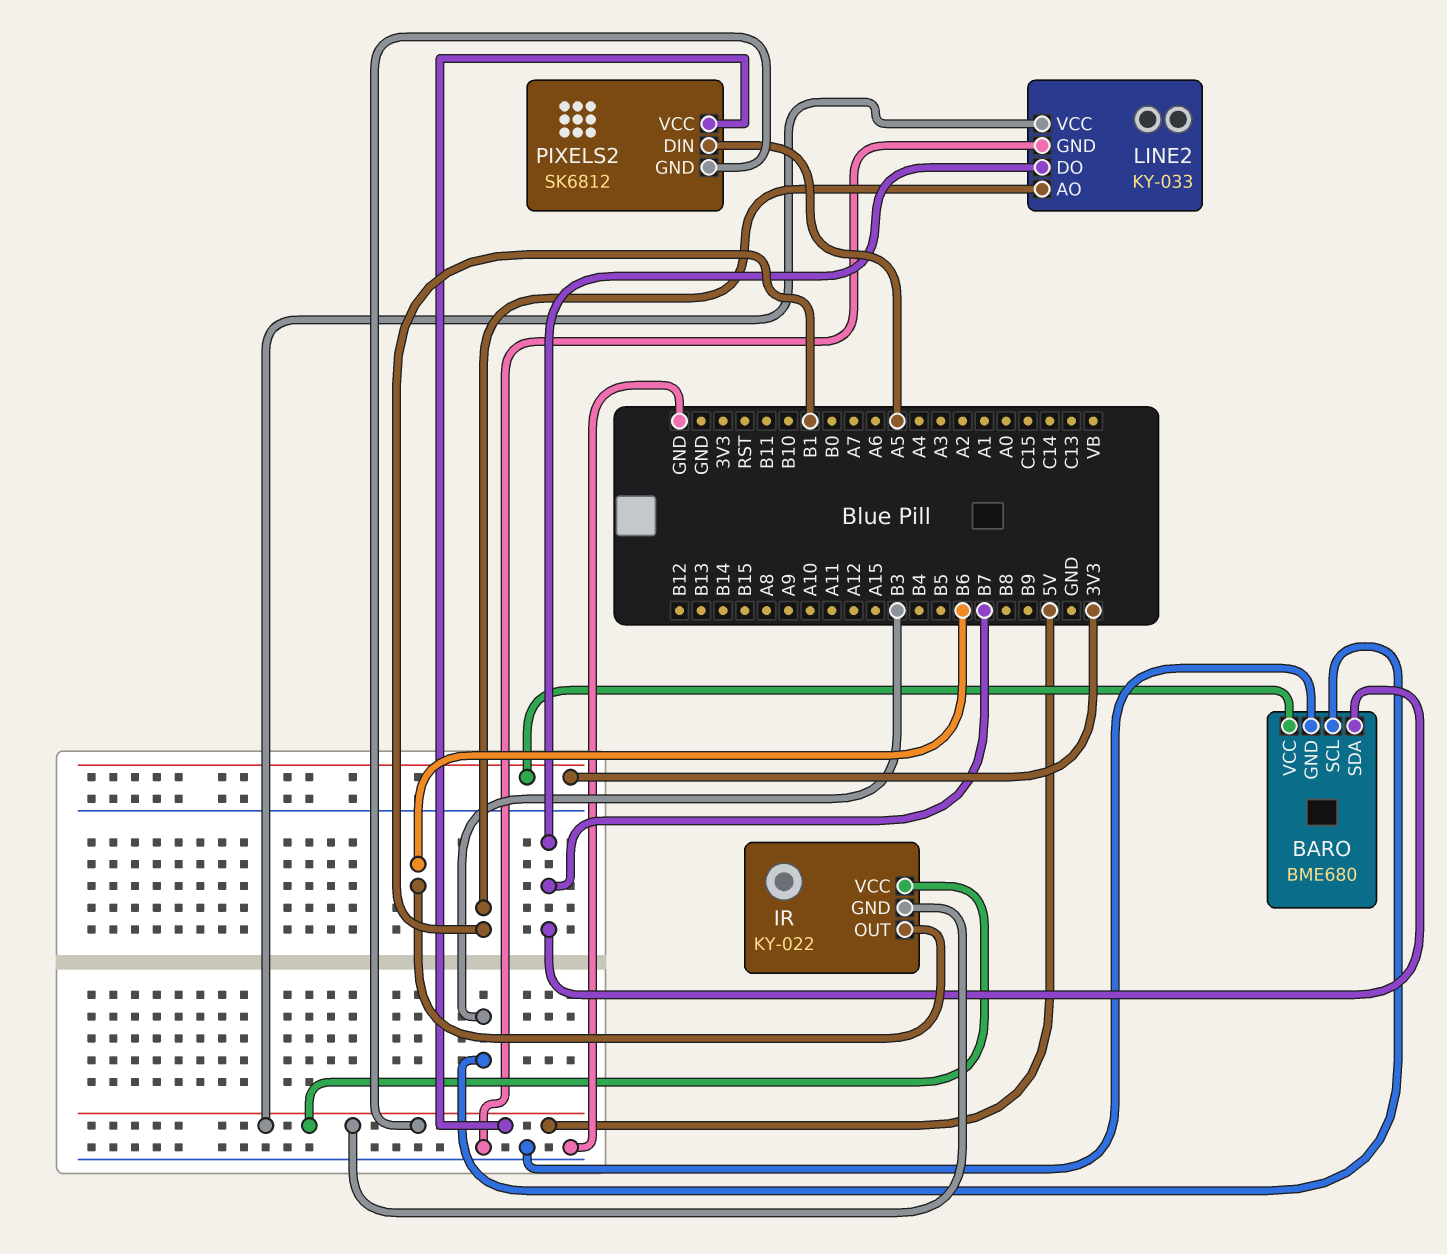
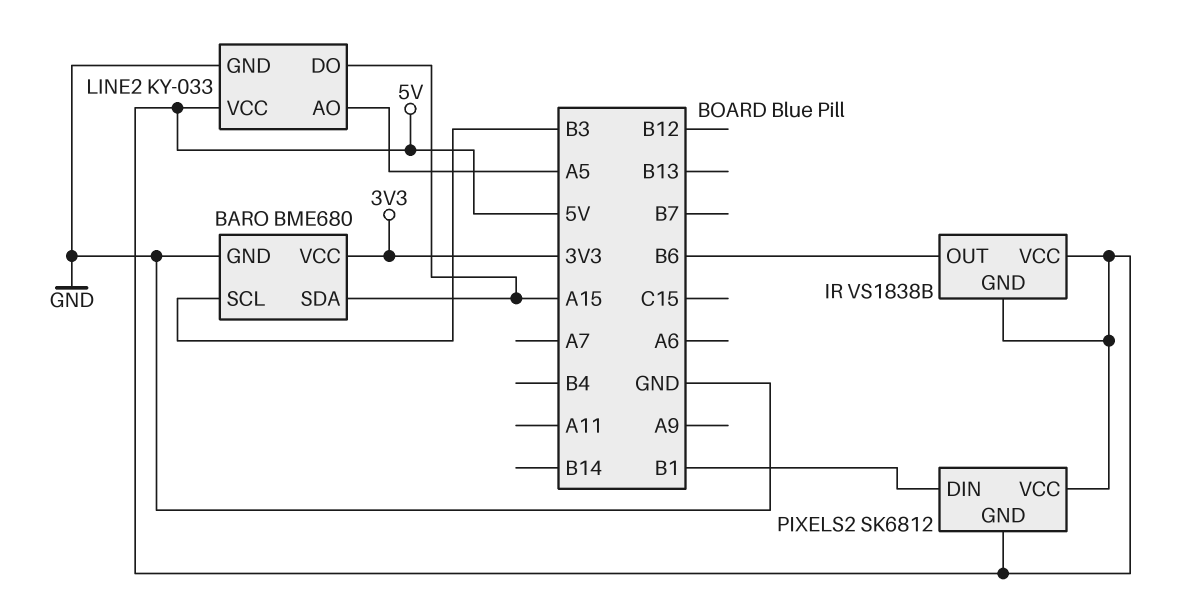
BARO pin SDA: B7 -> A15
IR: KY-022 -> VS1838B
LINE2 pin AO: B1 -> A5
LINE2 pin DO: B7 -> A15
PIXELS2 pin DIN: A5 -> B1

